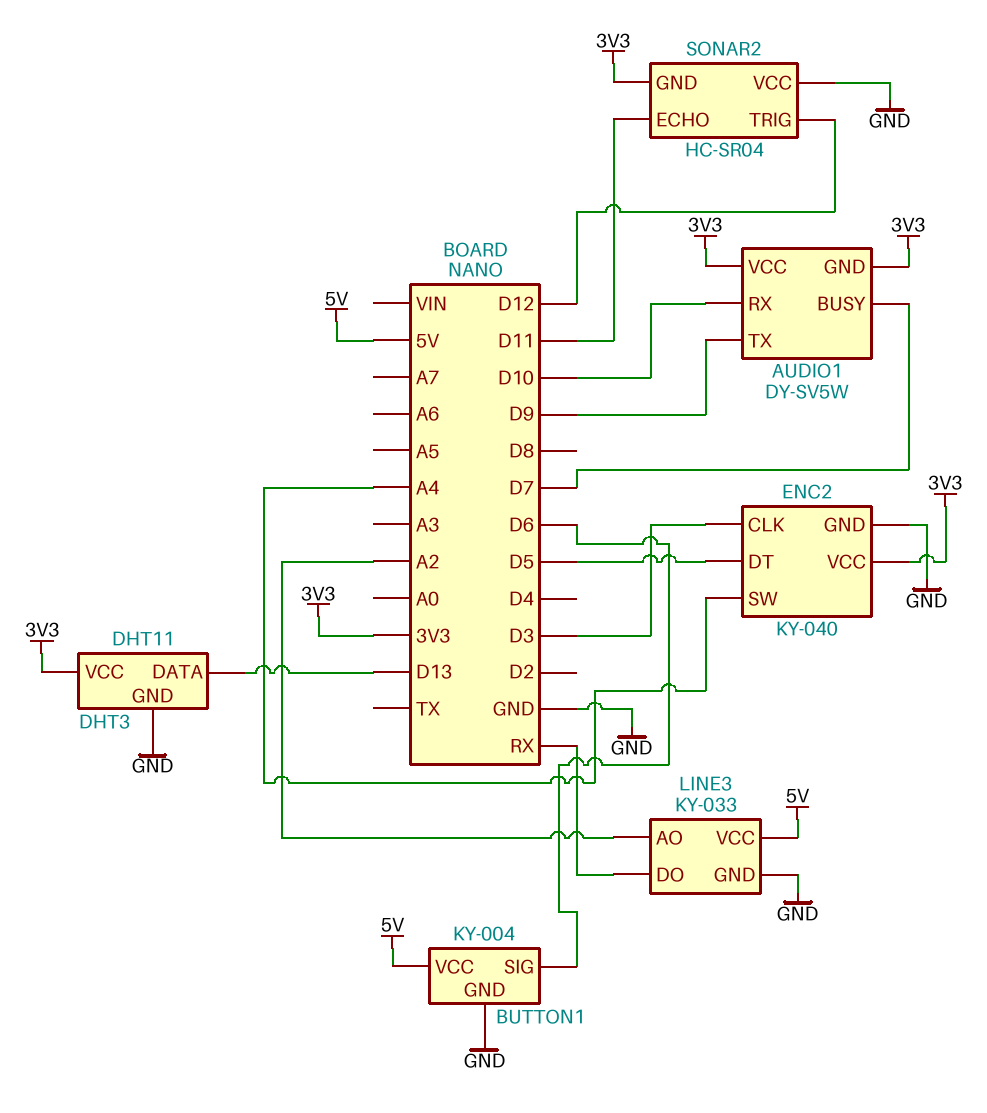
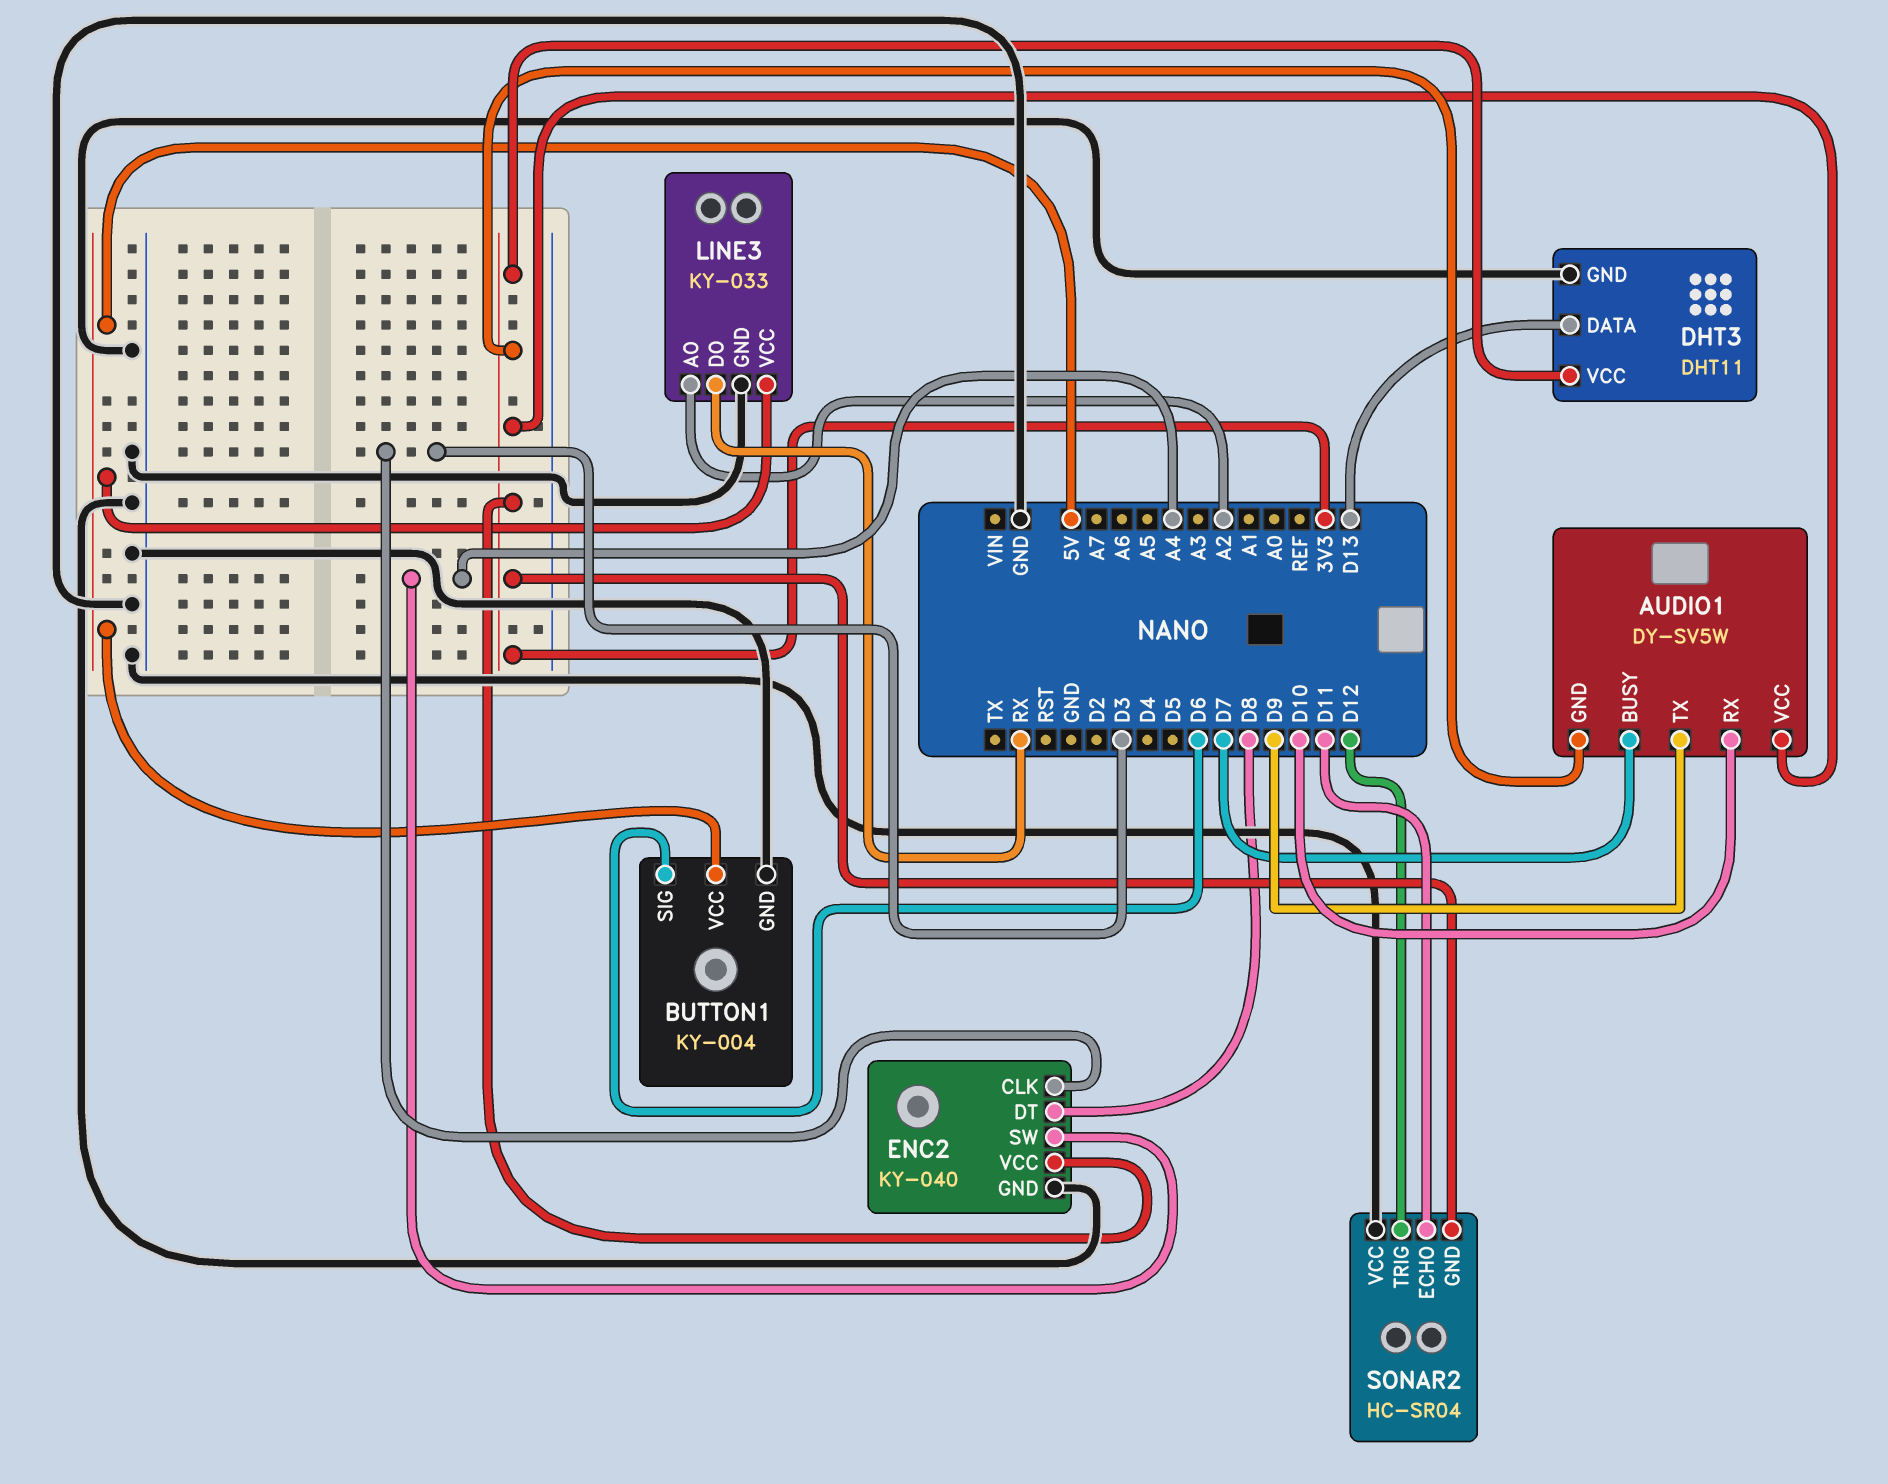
ENC2 pin DT: D5 -> D8

